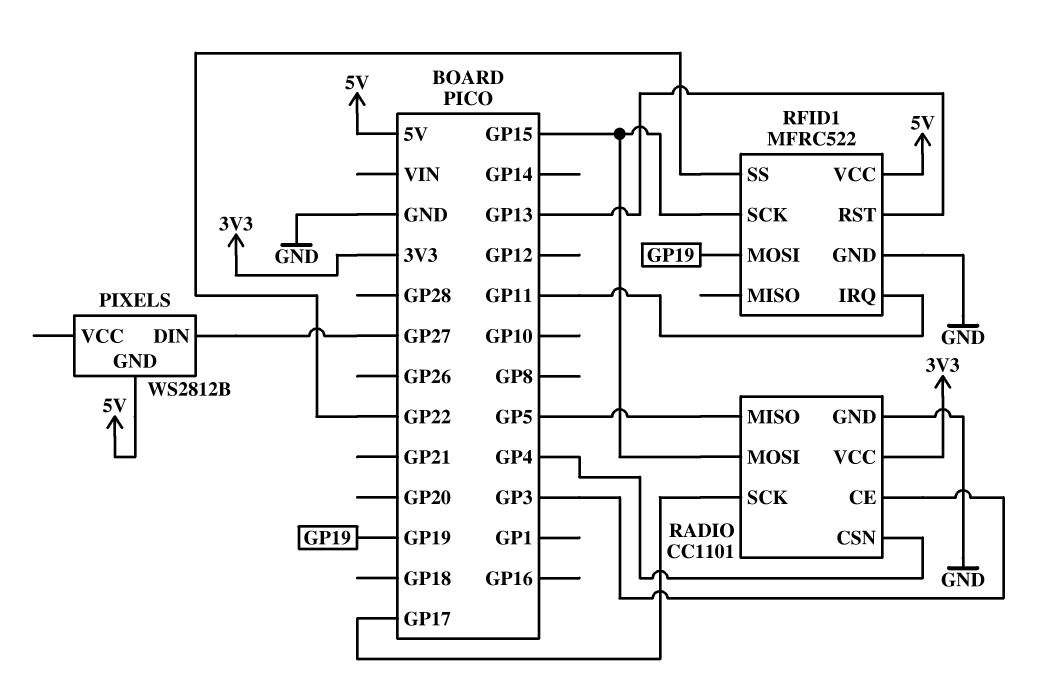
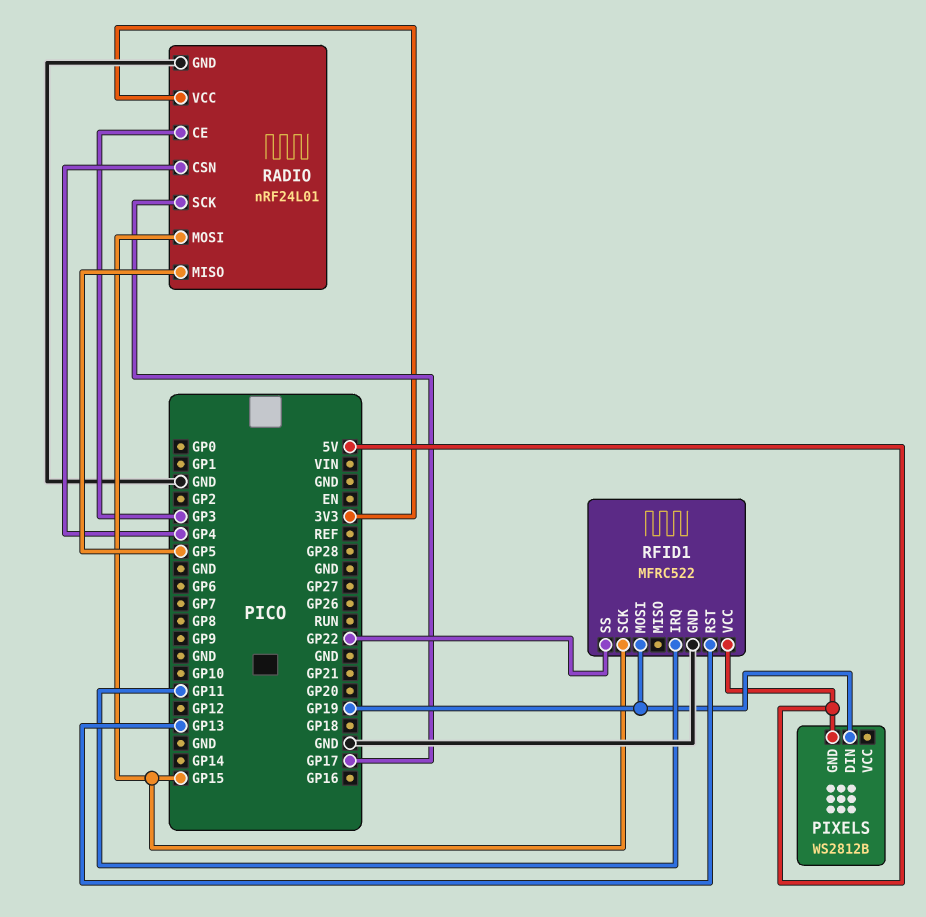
PIXELS pin DIN: GP27 -> GP19
RADIO: CC1101 -> nRF24L01

